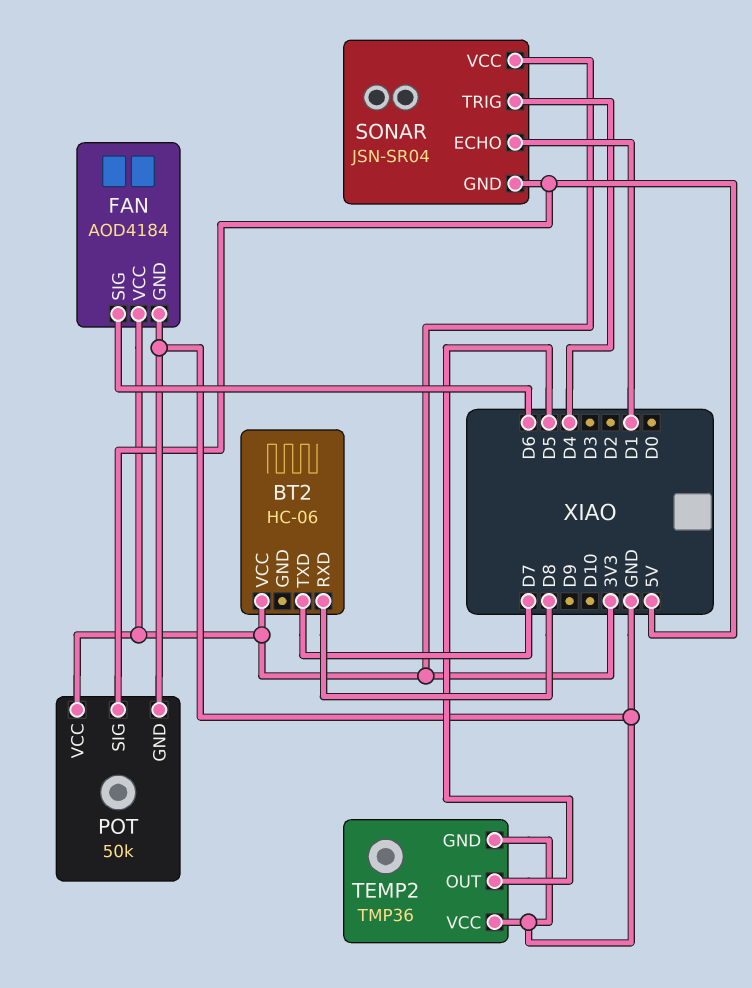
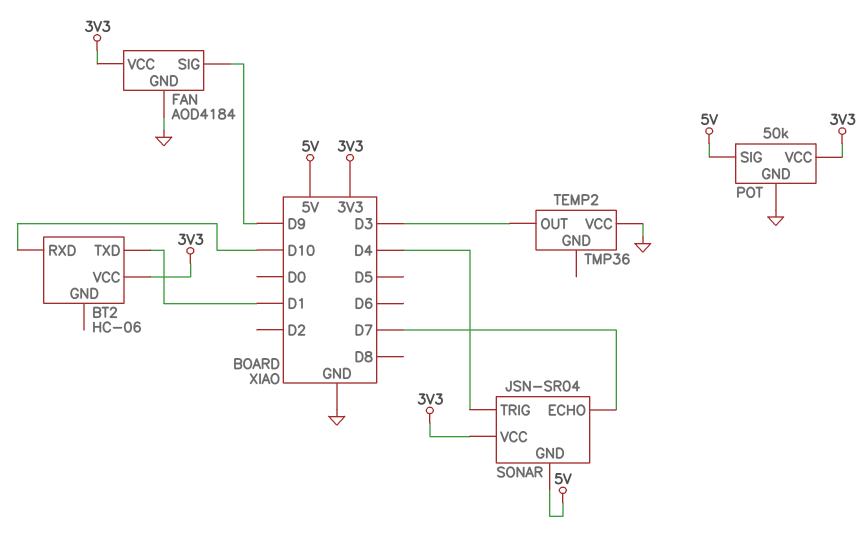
BT2 pin RXD: D8 -> D10
BT2 pin TXD: D7 -> D1
FAN pin SIG: D6 -> D9
SONAR pin ECHO: D1 -> D7
TEMP2 pin GND: GND -> none
TEMP2 pin OUT: D5 -> D3

